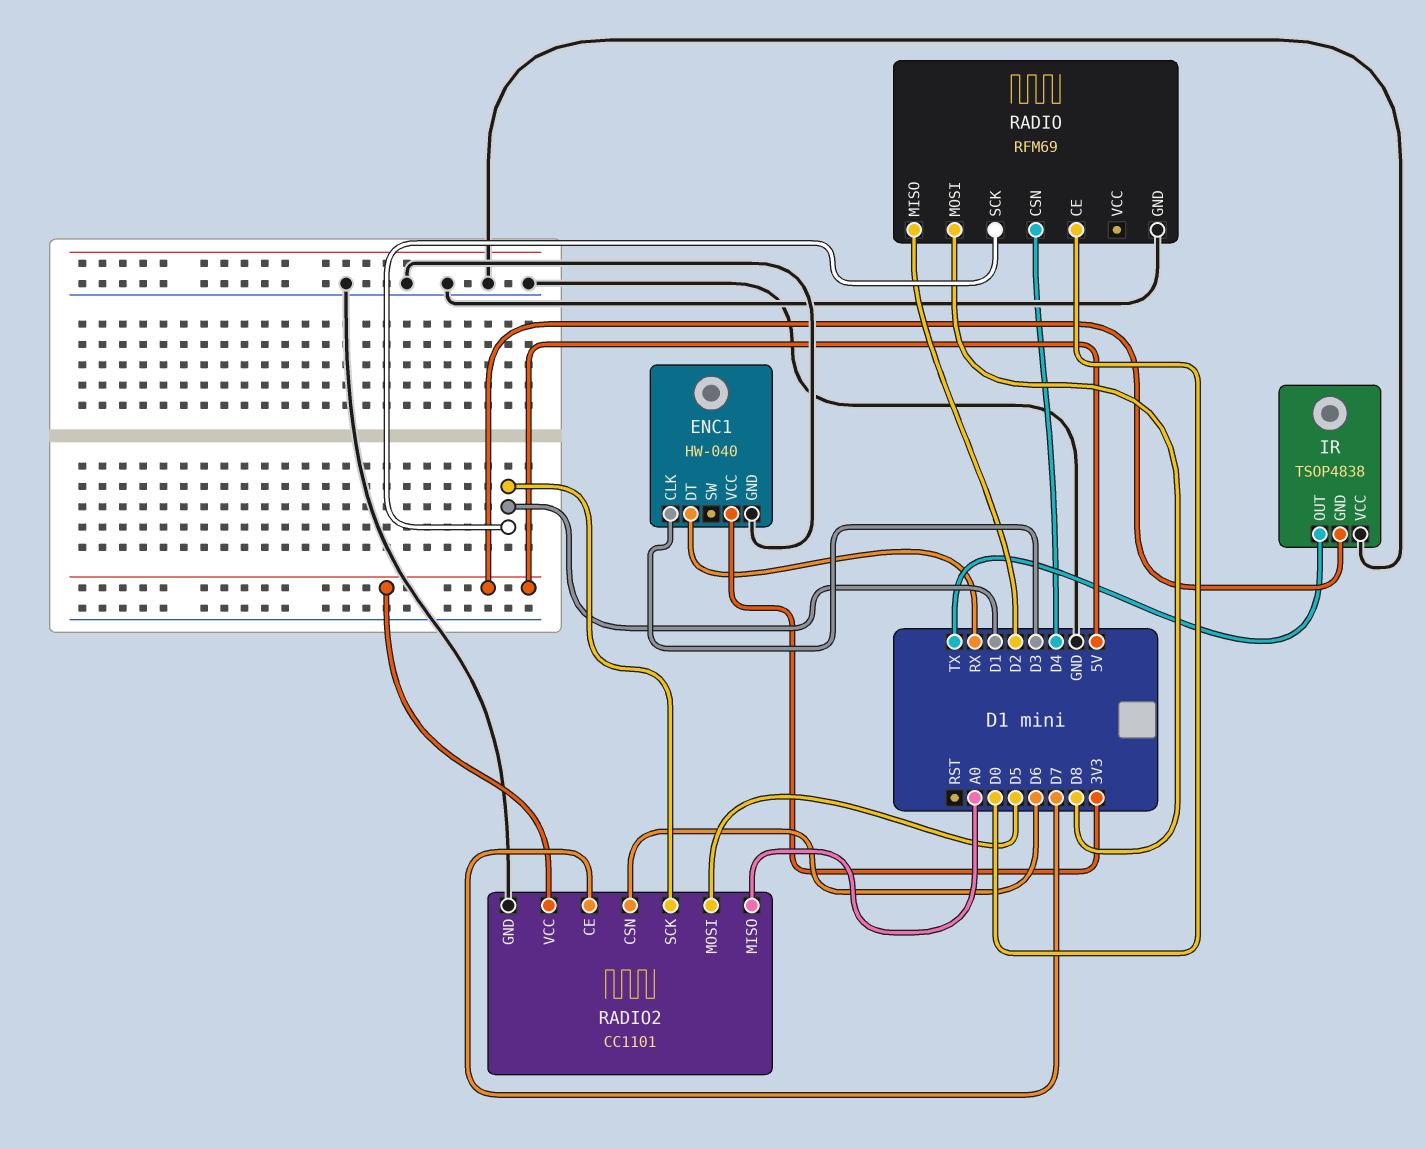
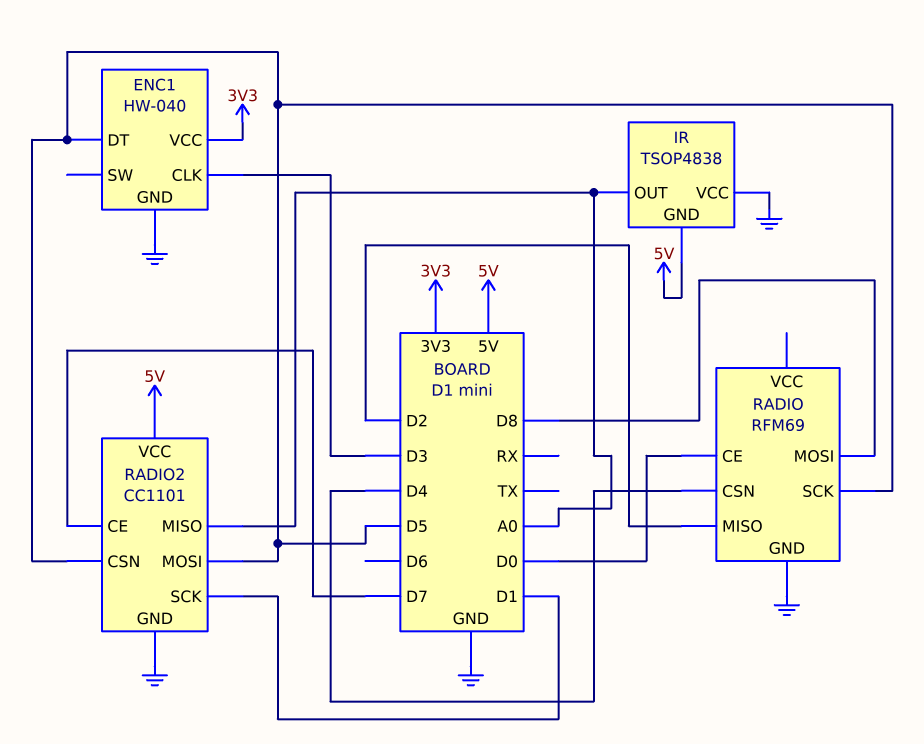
ENC1 pin DT: RX -> D5
IR pin OUT: TX -> A0
RADIO pin SCK: D1 -> D5
RADIO2 pin CSN: D6 -> D5

